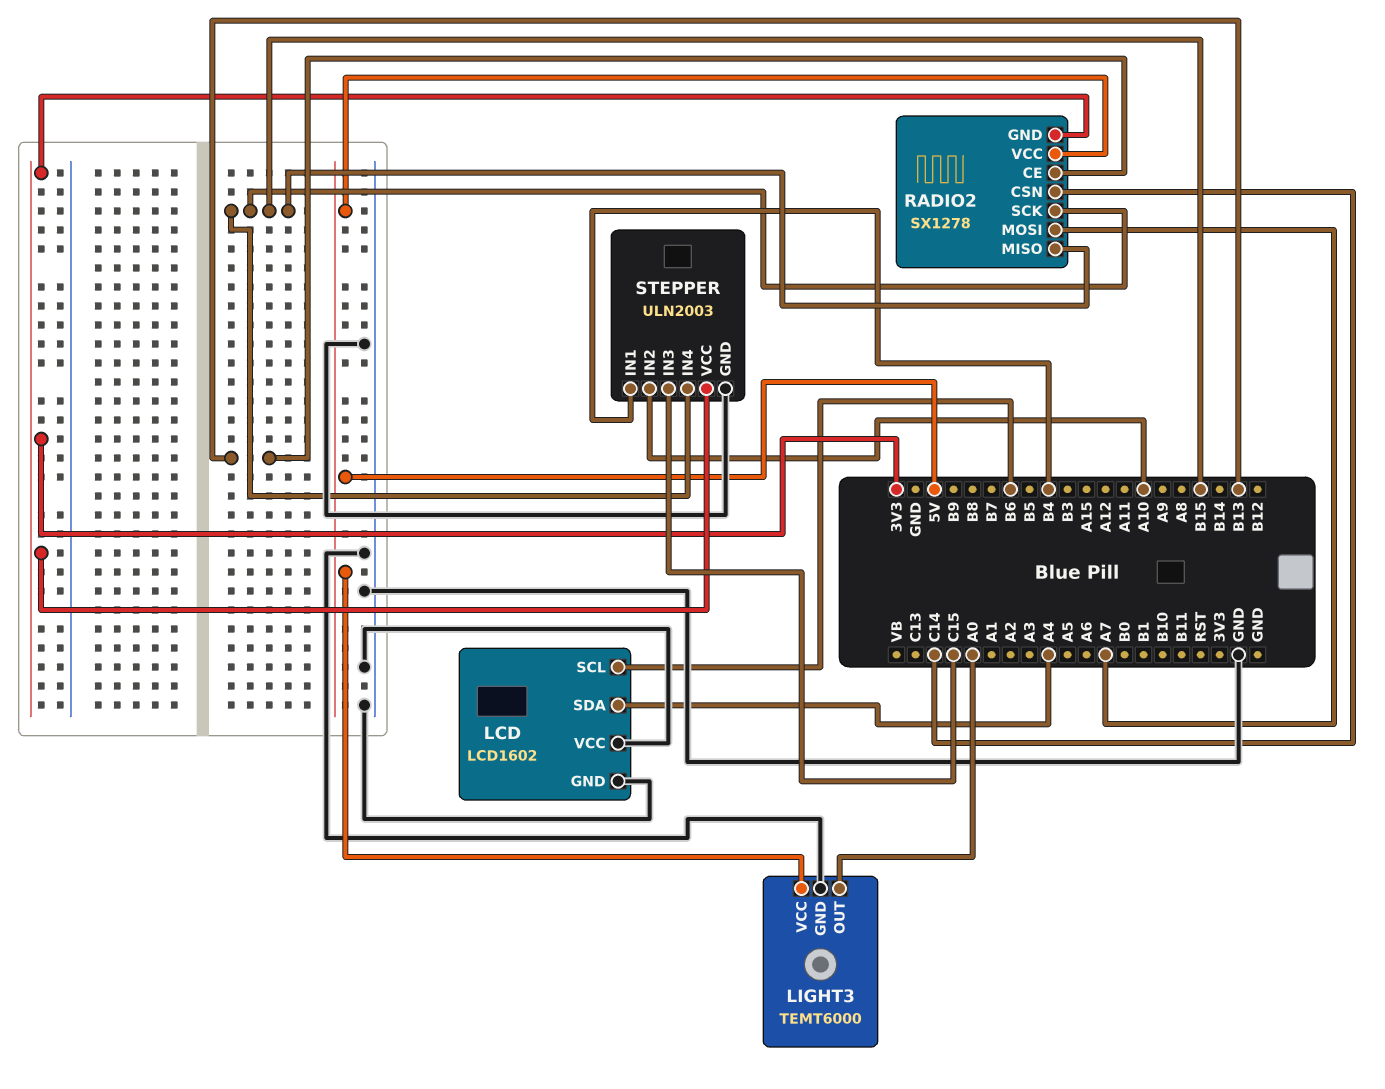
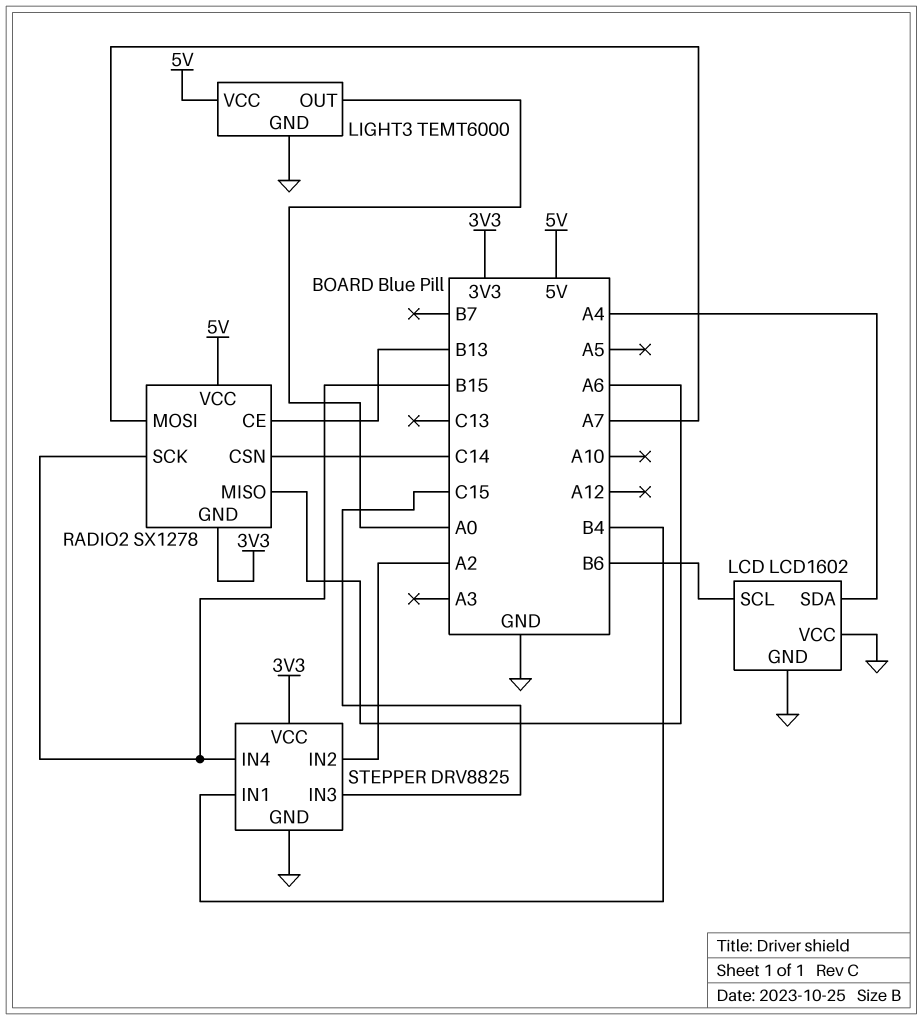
RADIO2 pin MISO: B15 -> A6
STEPPER: ULN2003 -> DRV8825
STEPPER pin IN2: A10 -> A2

